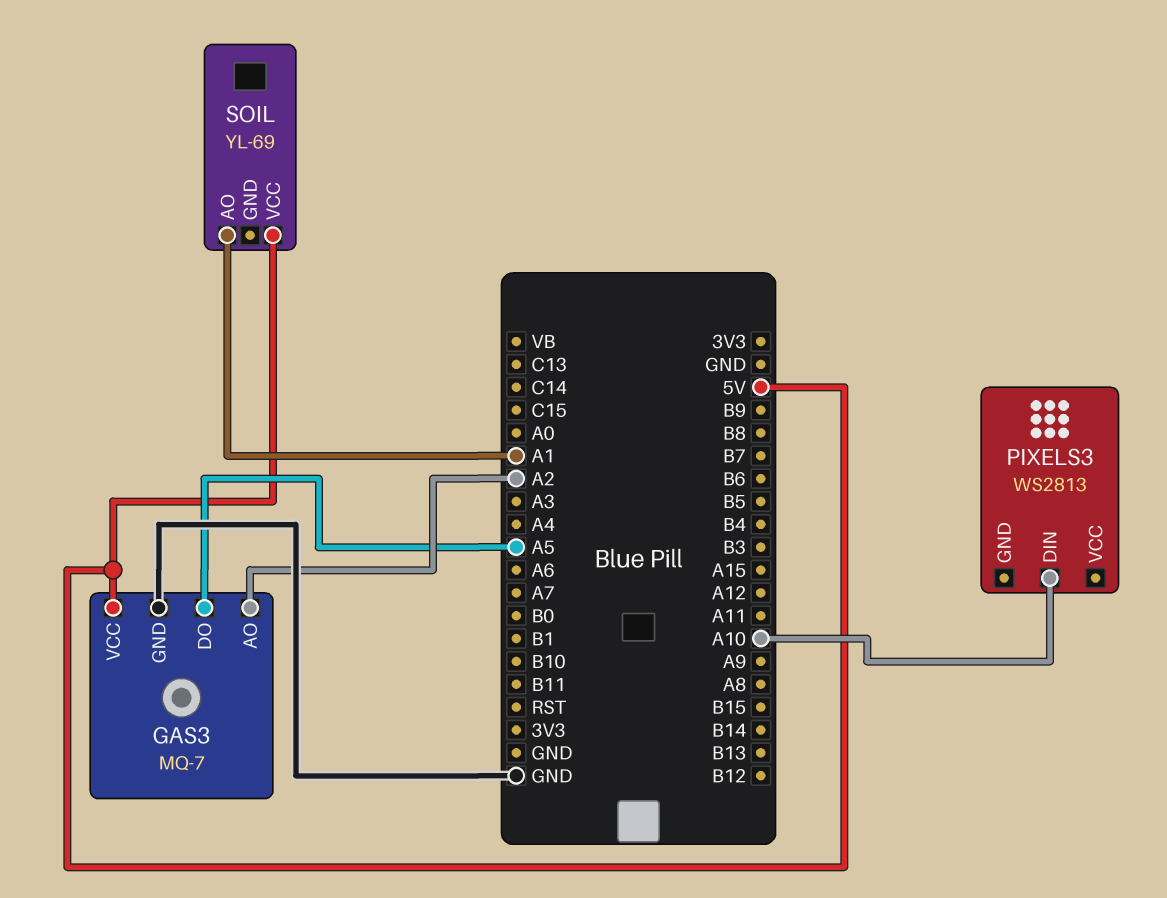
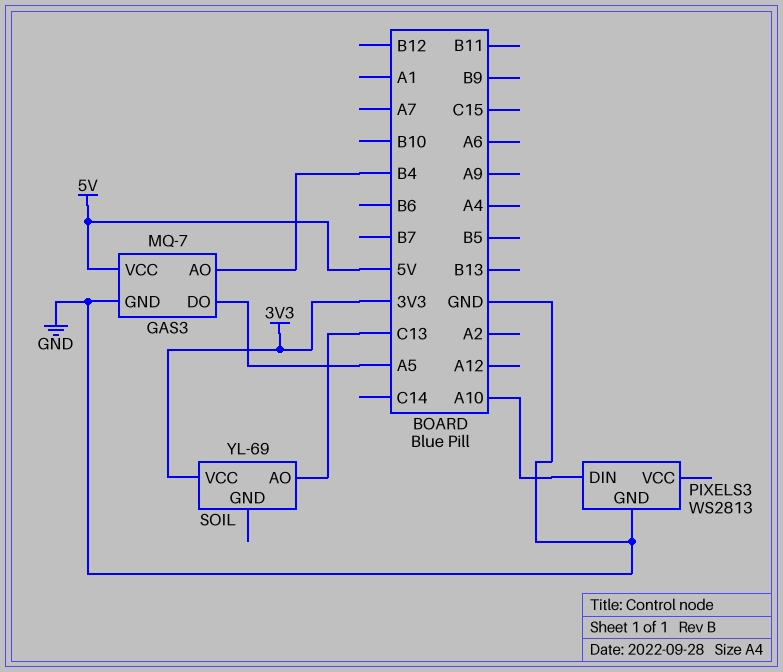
GAS3 pin AO: A2 -> B4
PIXELS3 pin GND: none -> GND
SOIL pin AO: A1 -> C13
SOIL pin VCC: 5V -> 3V3

